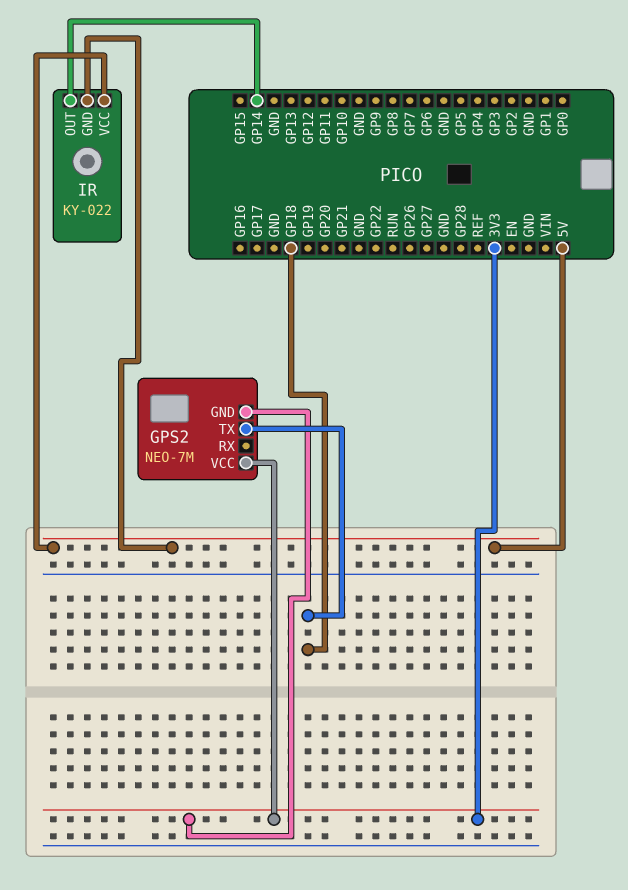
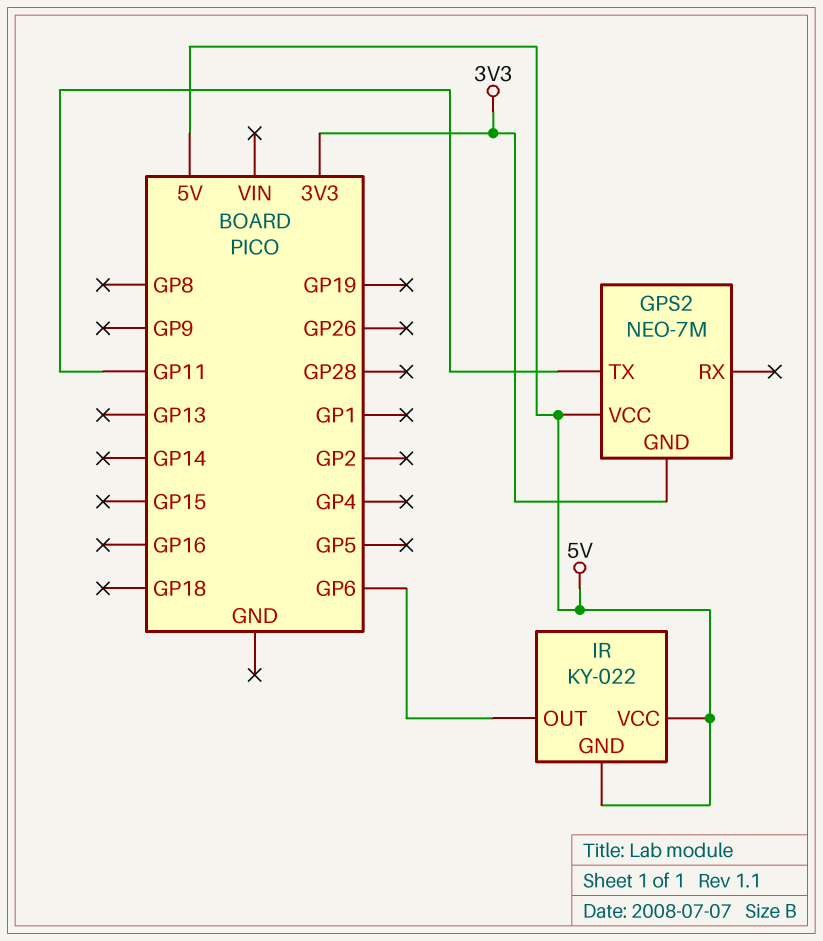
GPS2 pin TX: GP18 -> GP11
GPS2 pin VCC: 3V3 -> 5V
IR pin OUT: GP14 -> GP6

